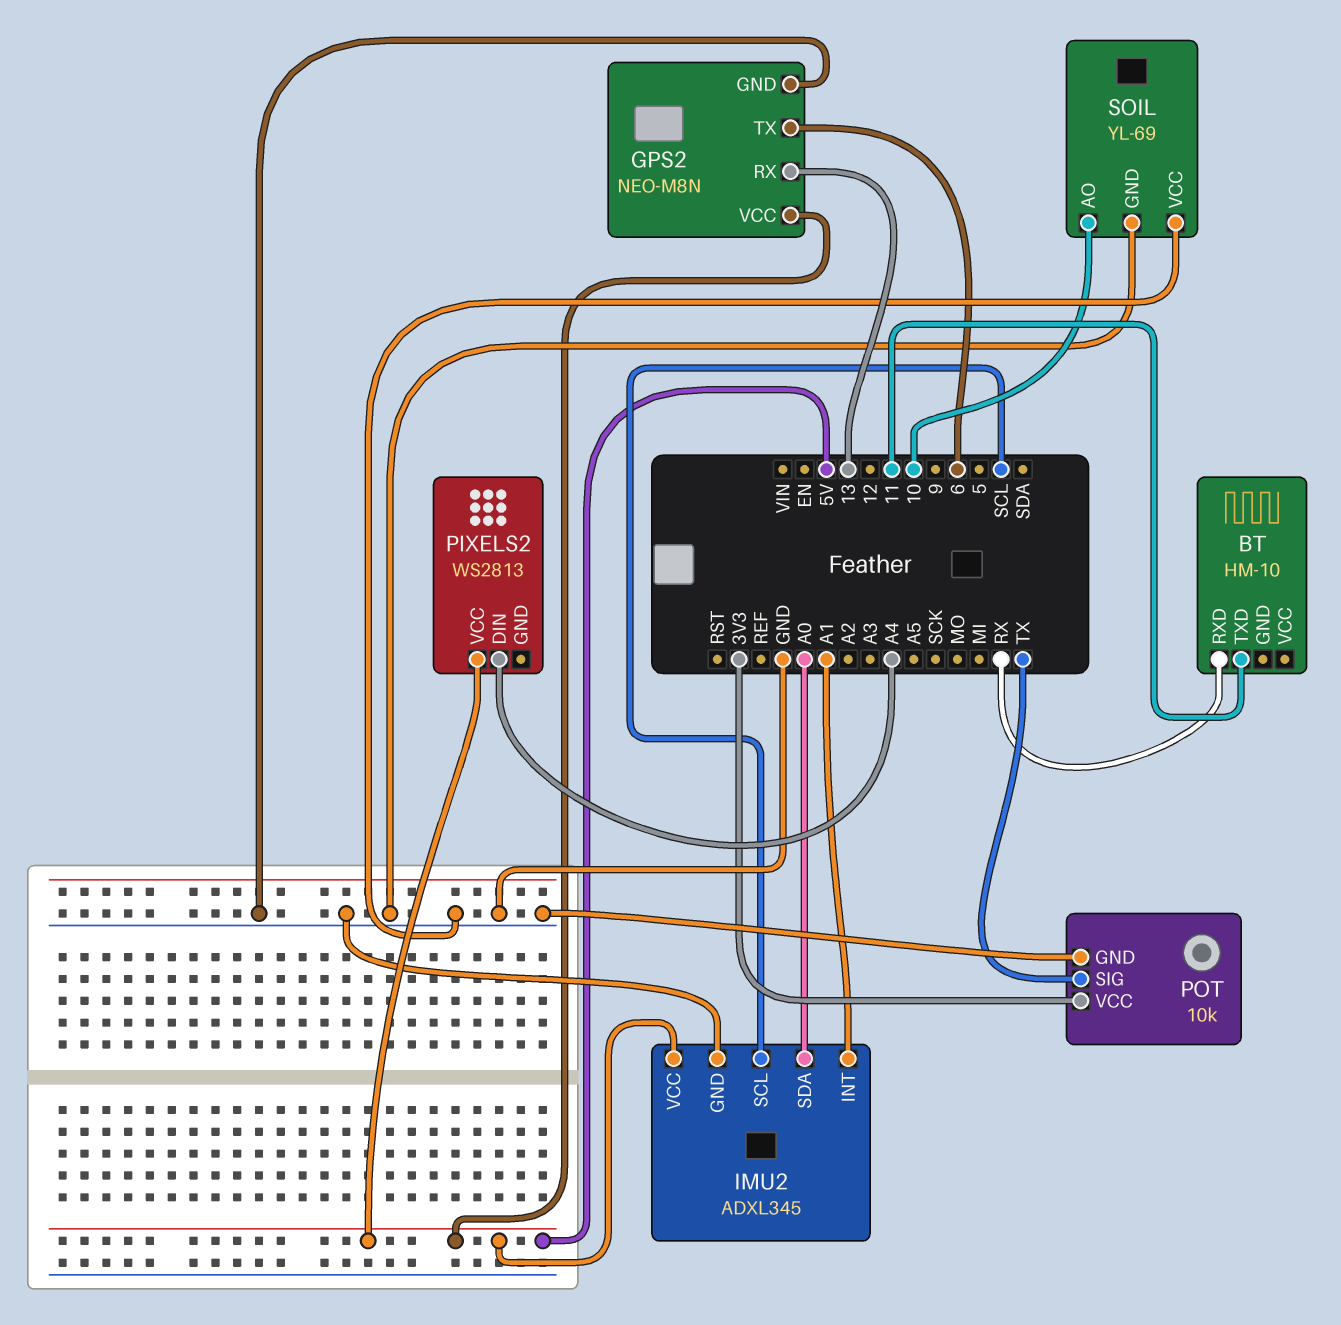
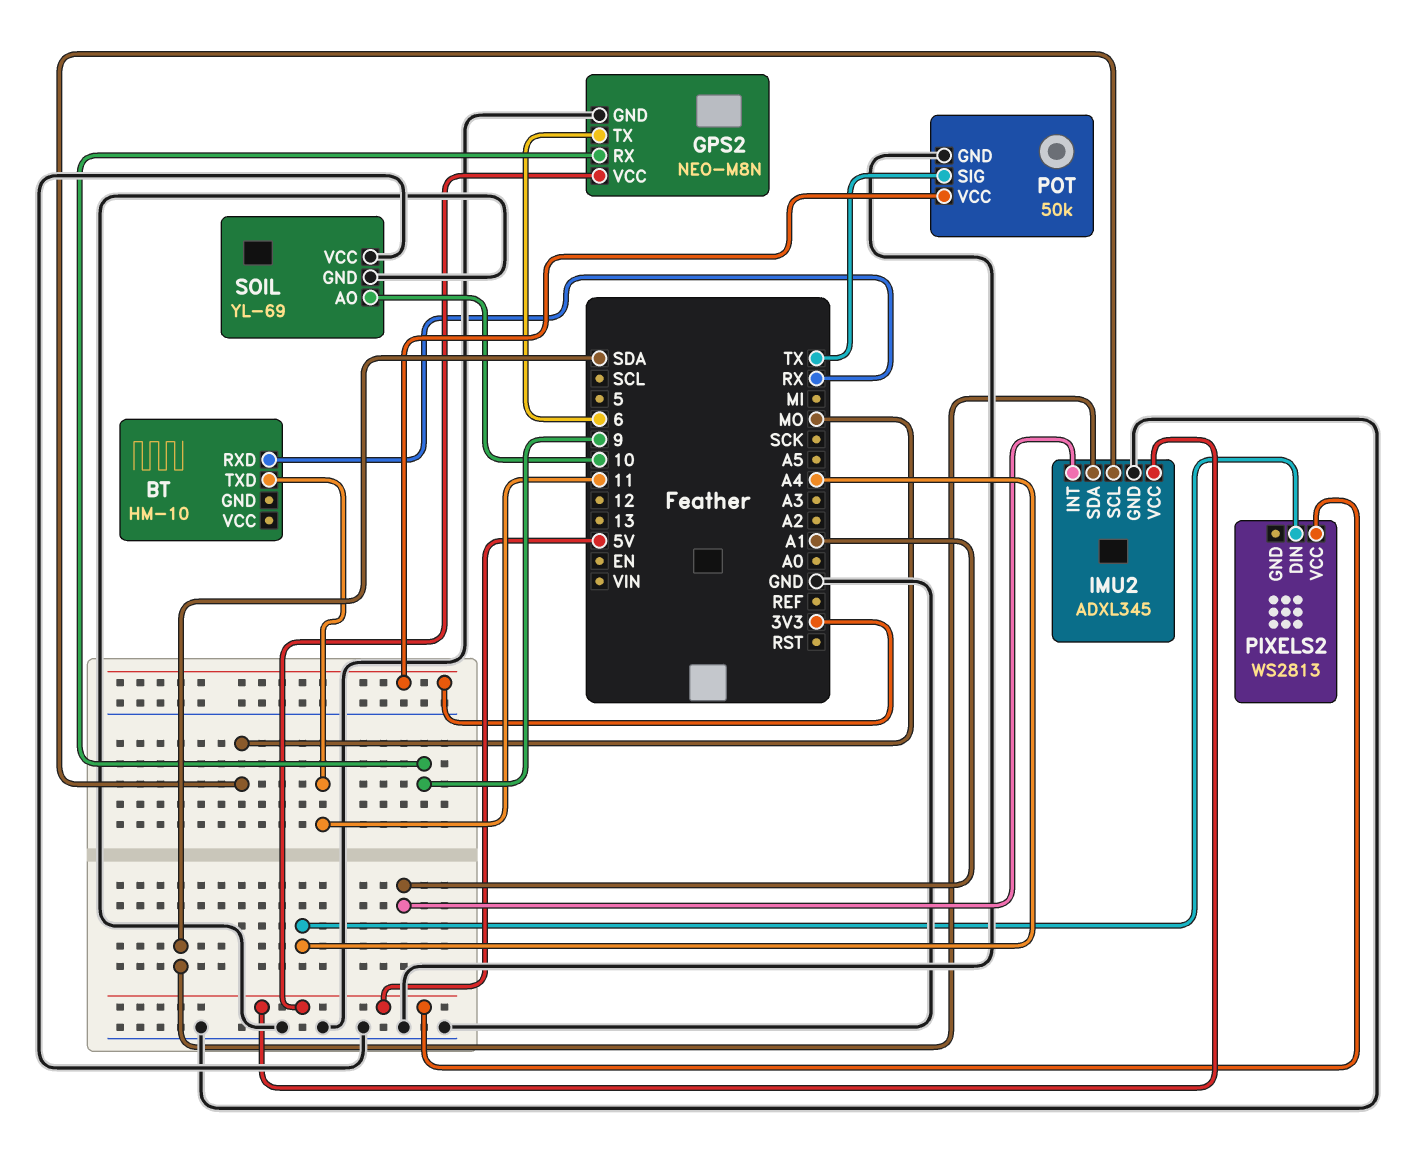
GPS2 pin RX: 13 -> 9
IMU2 pin SCL: SCL -> MO
IMU2 pin SDA: A0 -> SDA
POT: 10k -> 50k

